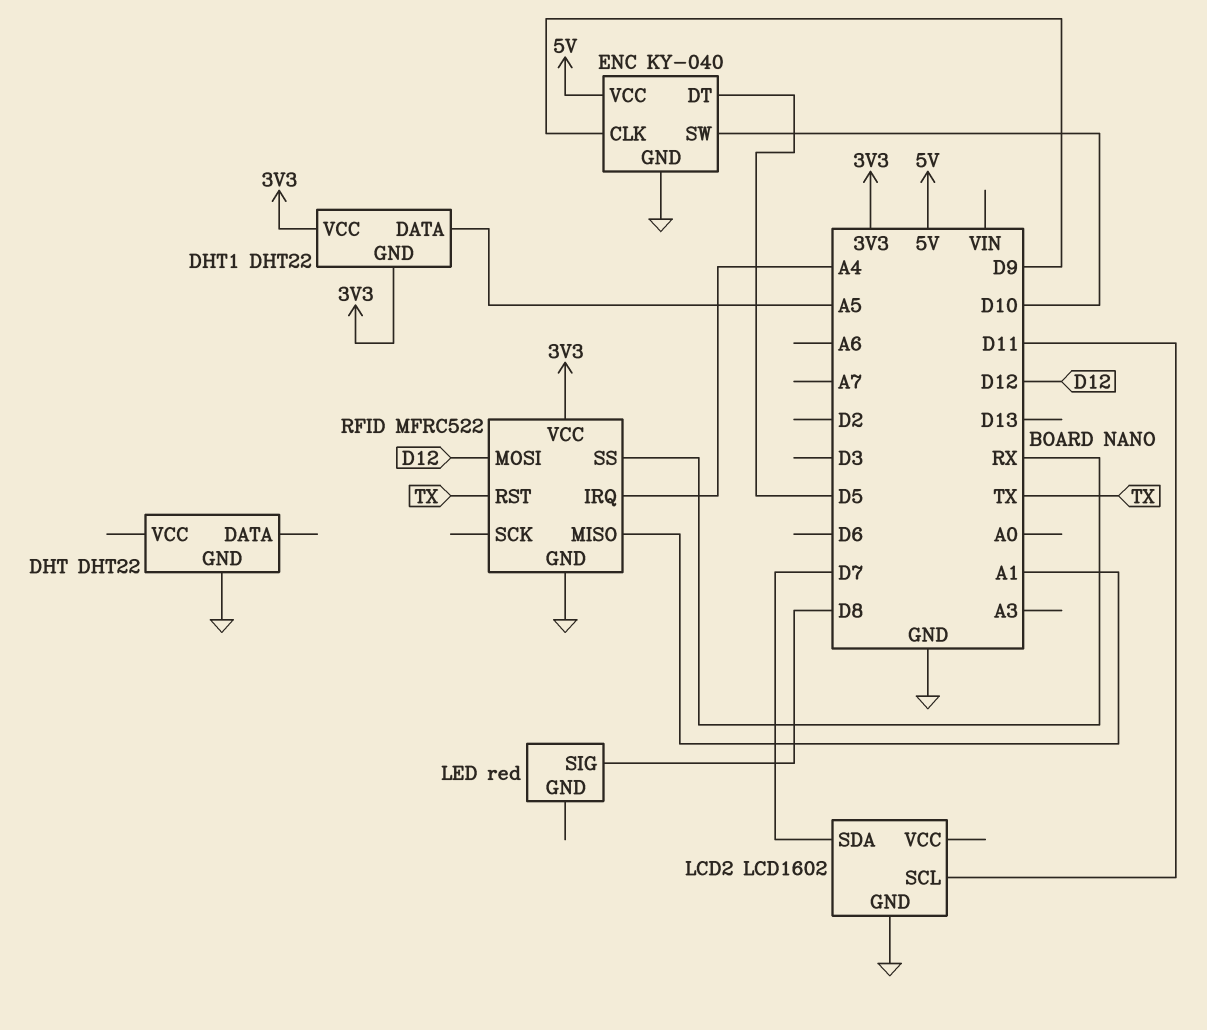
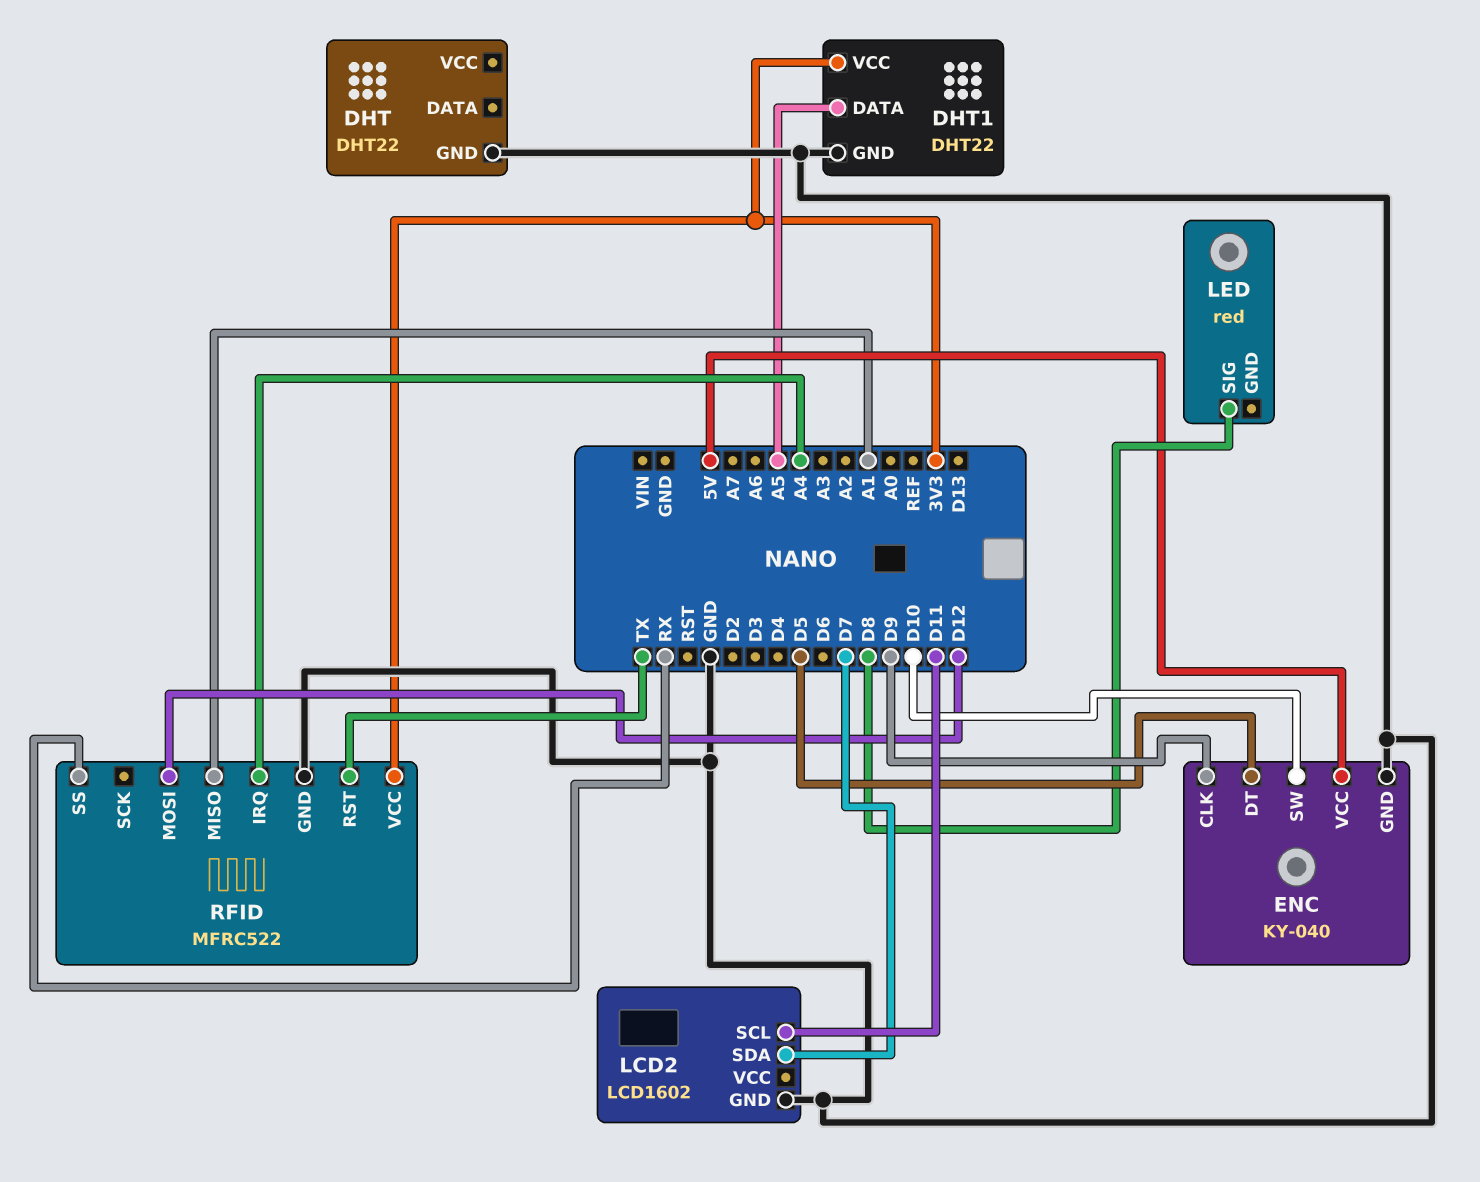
DHT1 pin GND: 3V3 -> GND

